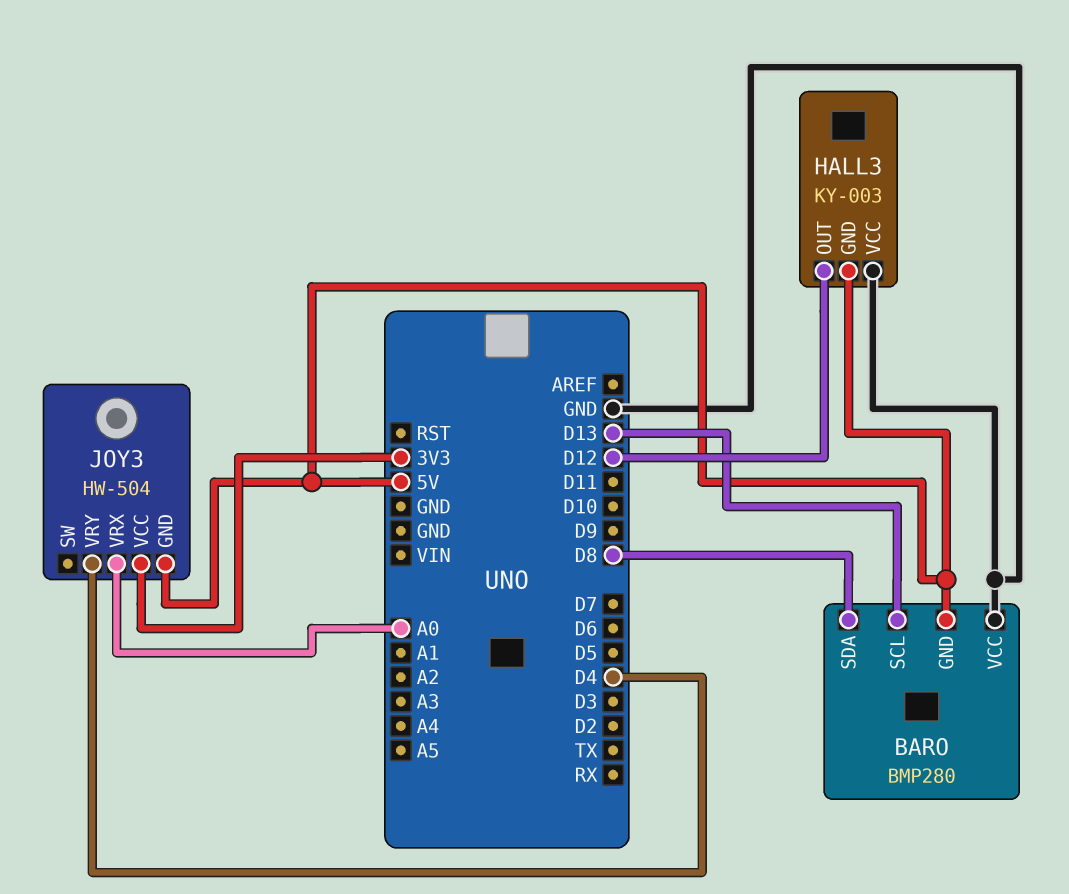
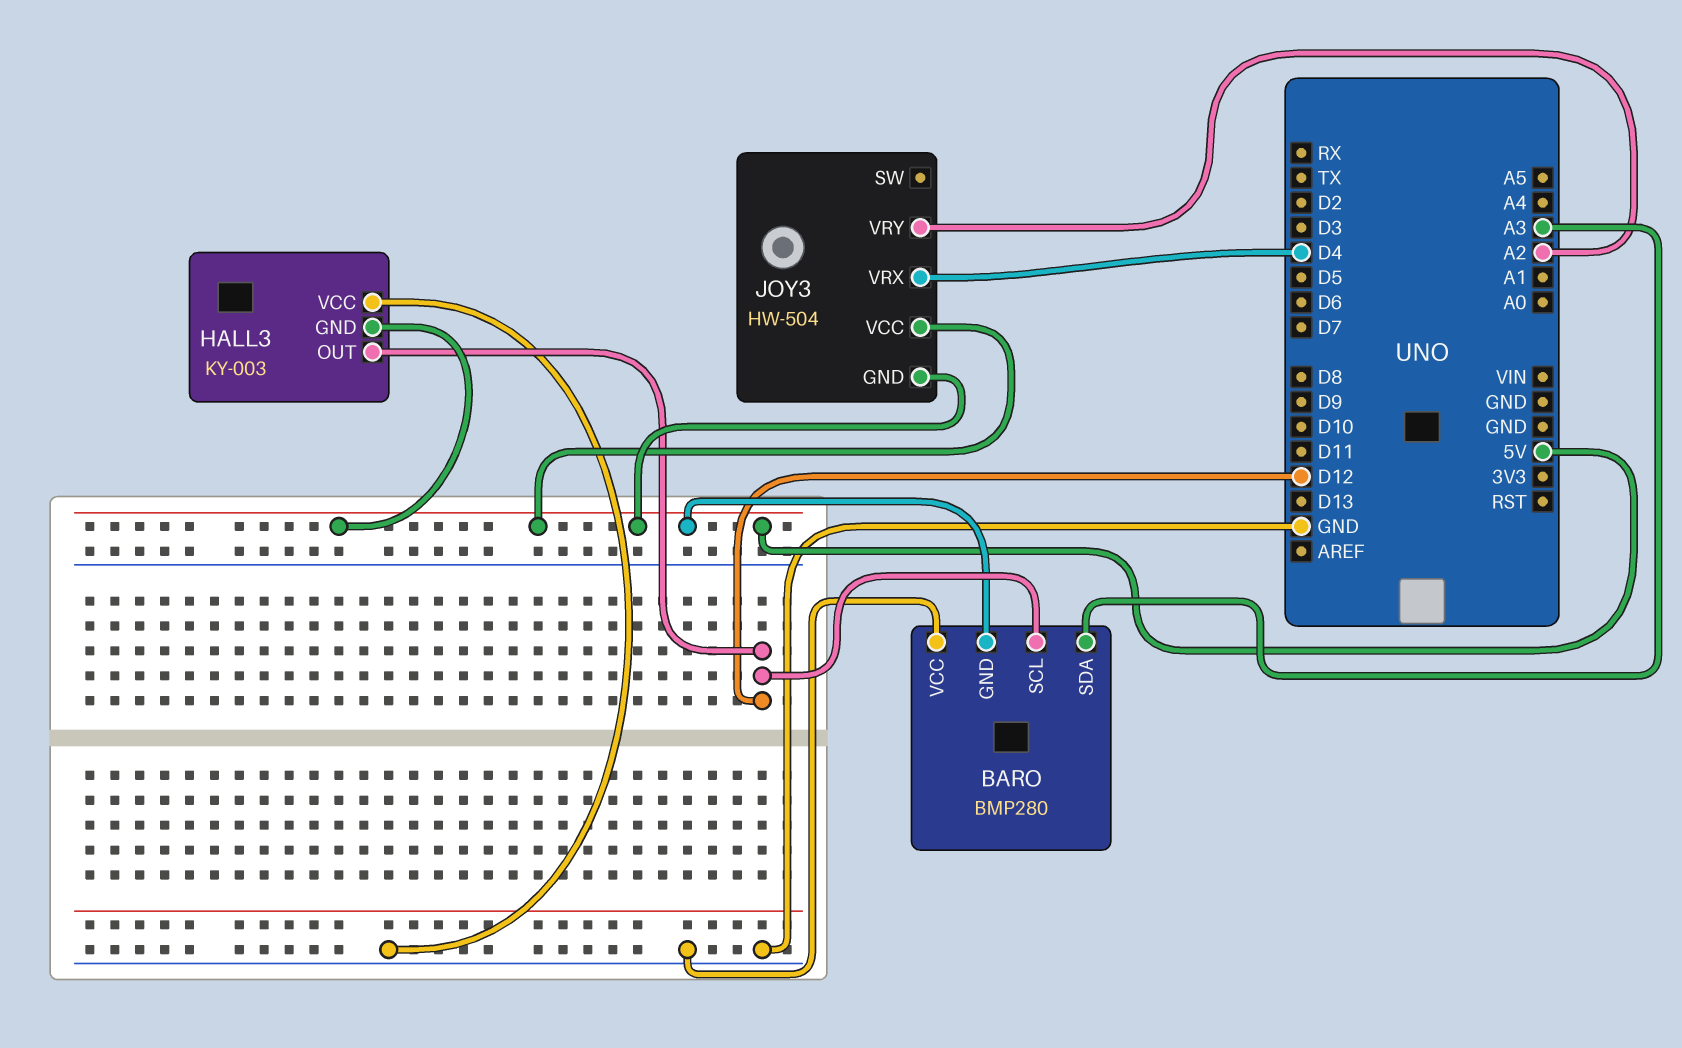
BARO pin SCL: D13 -> D12
BARO pin SDA: D8 -> A3
JOY3 pin VCC: 3V3 -> 5V
JOY3 pin VRX: A0 -> D4
JOY3 pin VRY: D4 -> A2

